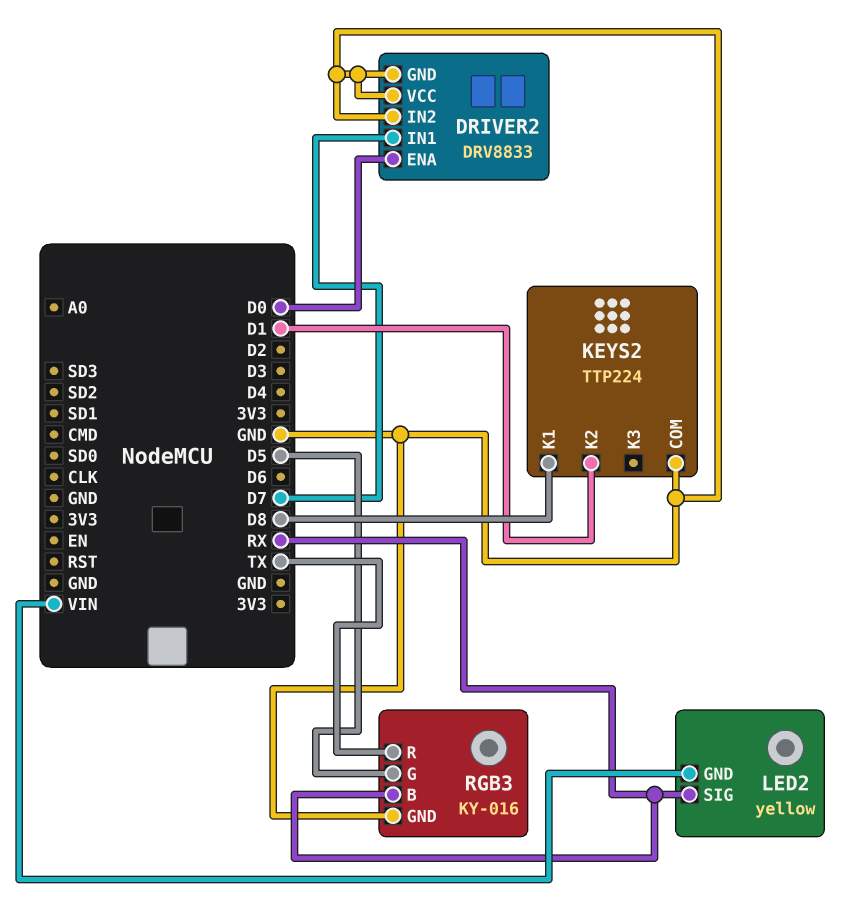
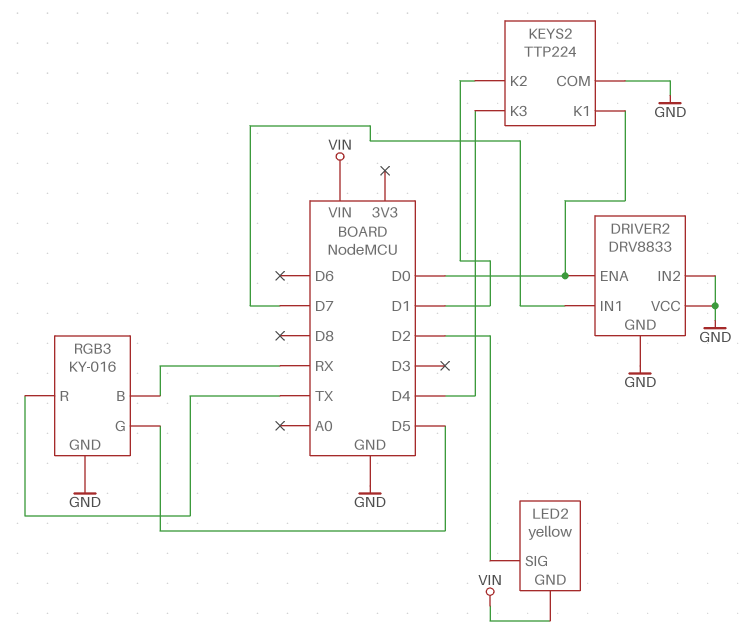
KEYS2 pin K1: D8 -> D0
KEYS2 pin K3: none -> D4
LED2 pin SIG: RX -> D2

